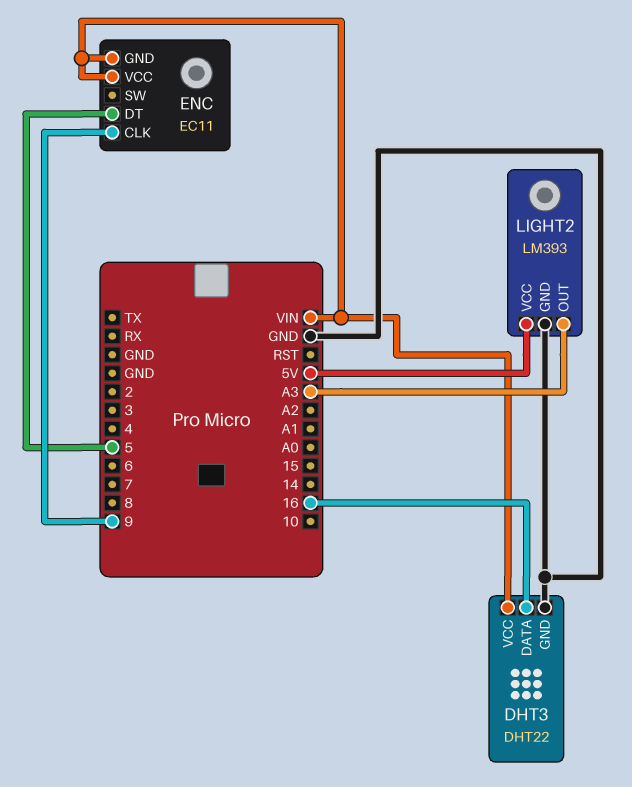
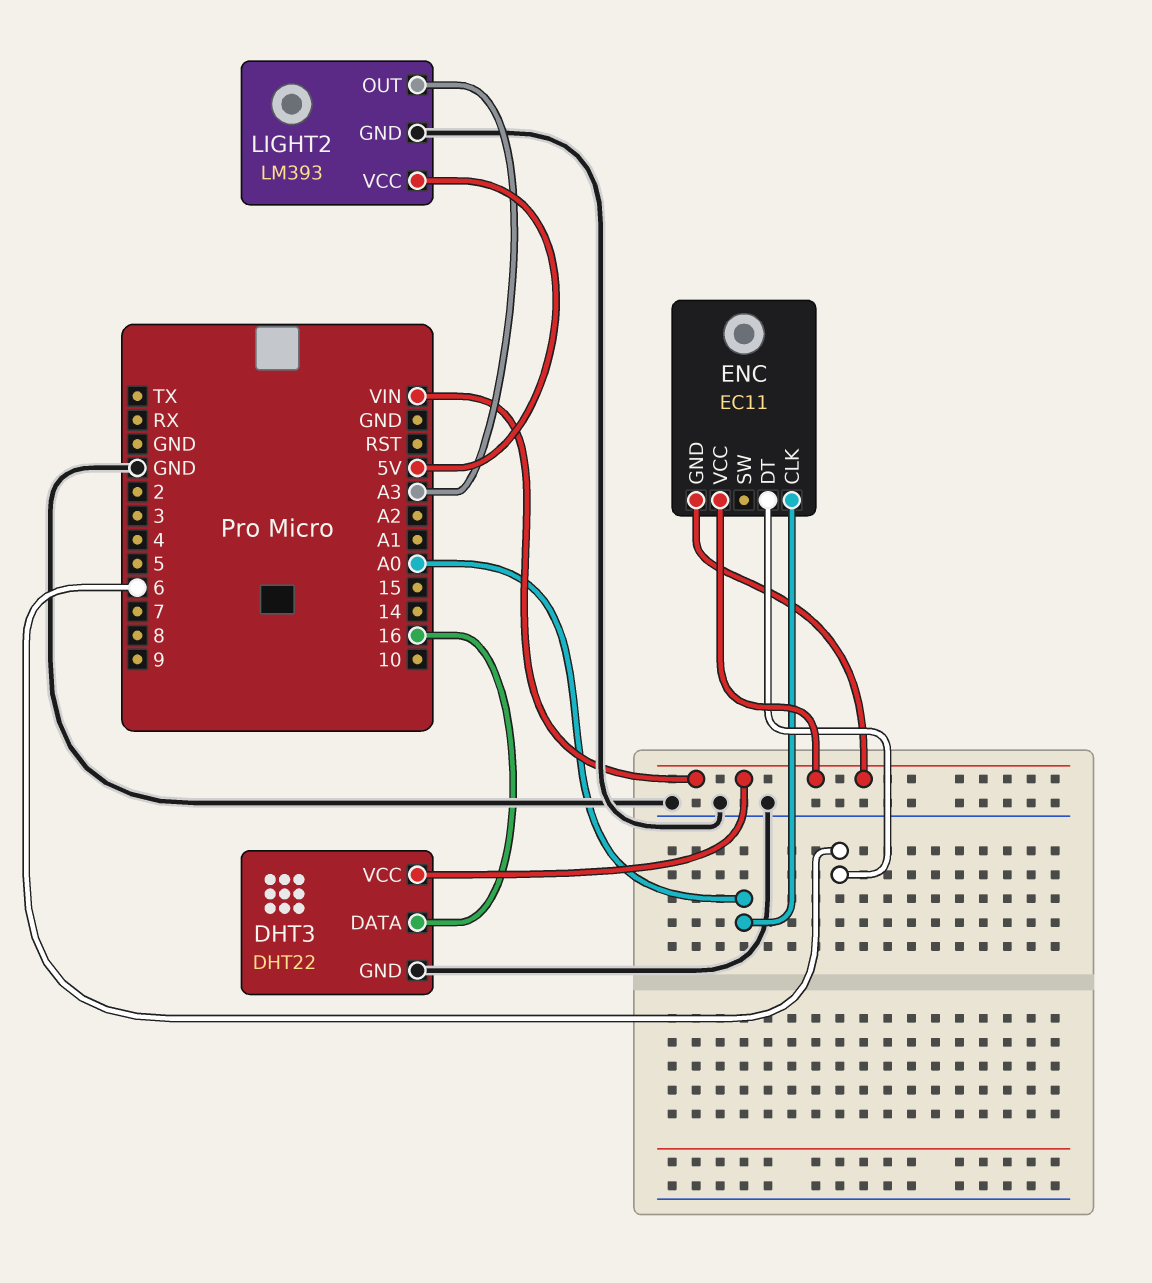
ENC pin CLK: 9 -> A0
ENC pin DT: 5 -> 6

